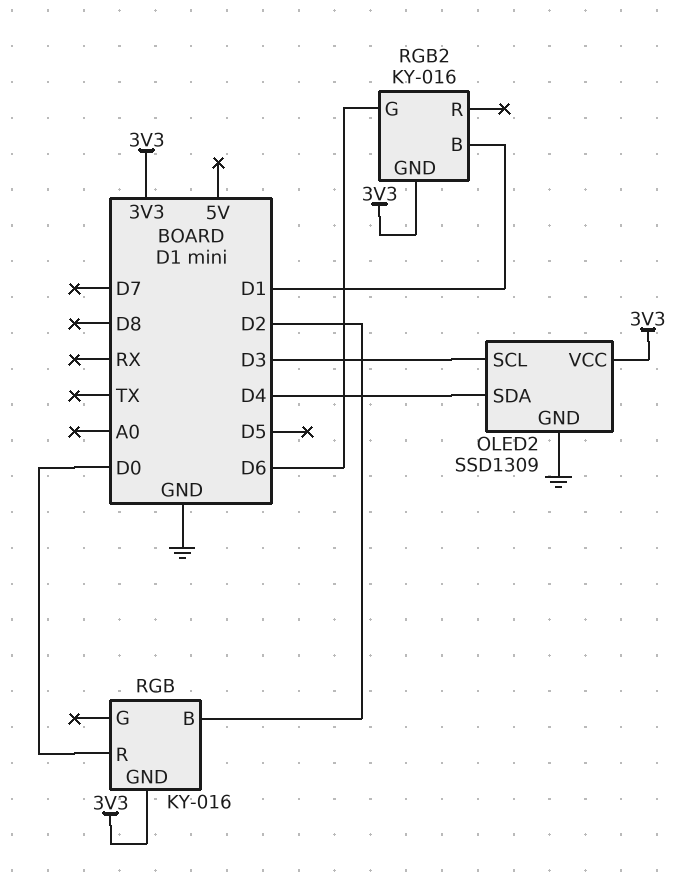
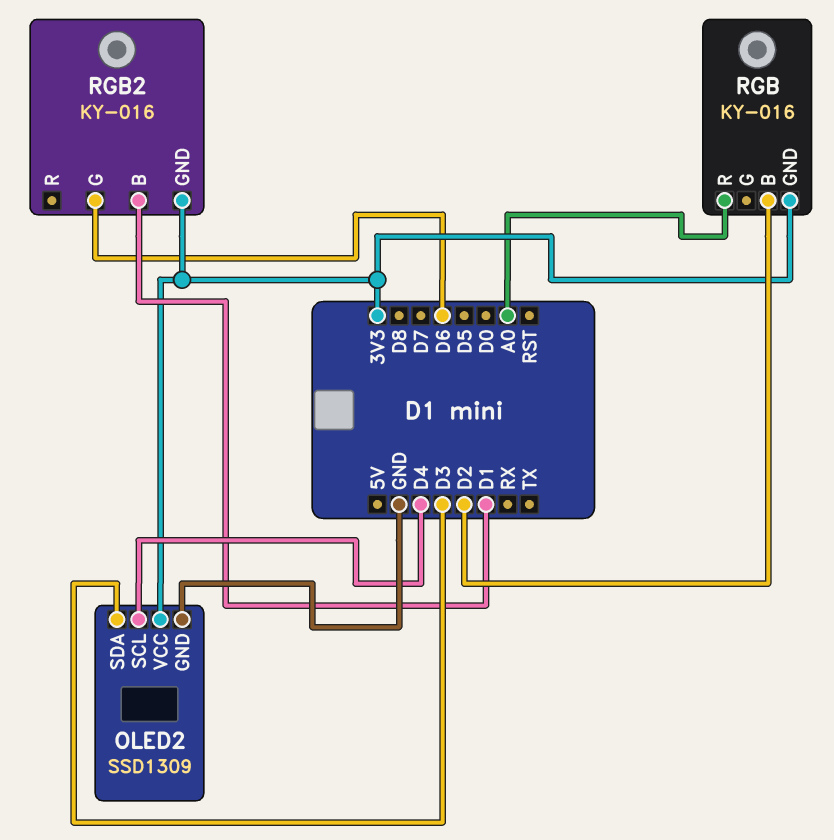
OLED2 pin SCL: D3 -> D4
OLED2 pin SDA: D4 -> D3
RGB pin R: D0 -> A0

